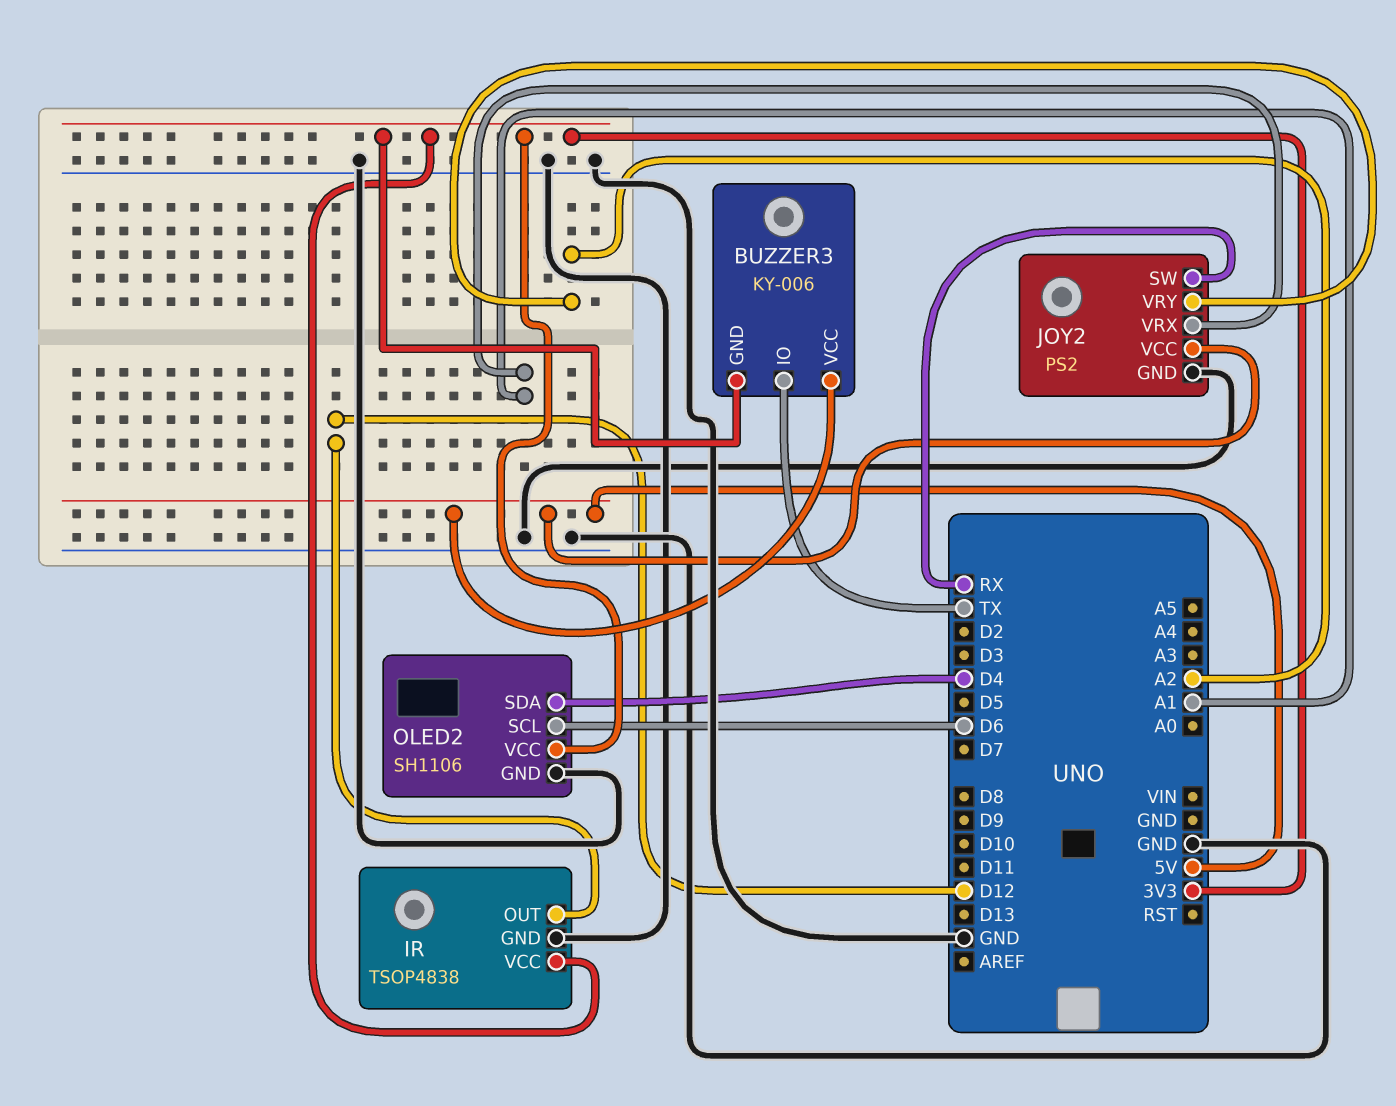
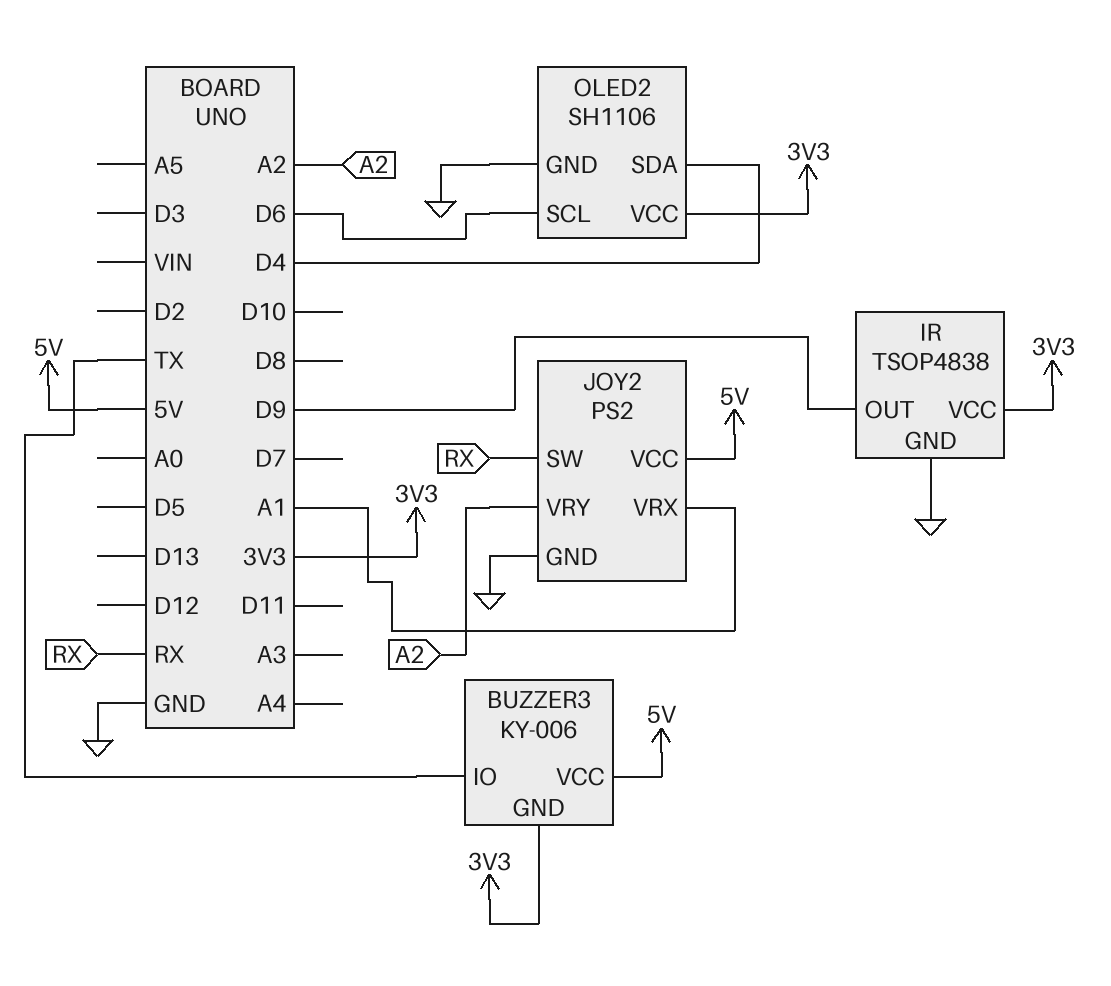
IR pin OUT: D12 -> D9

